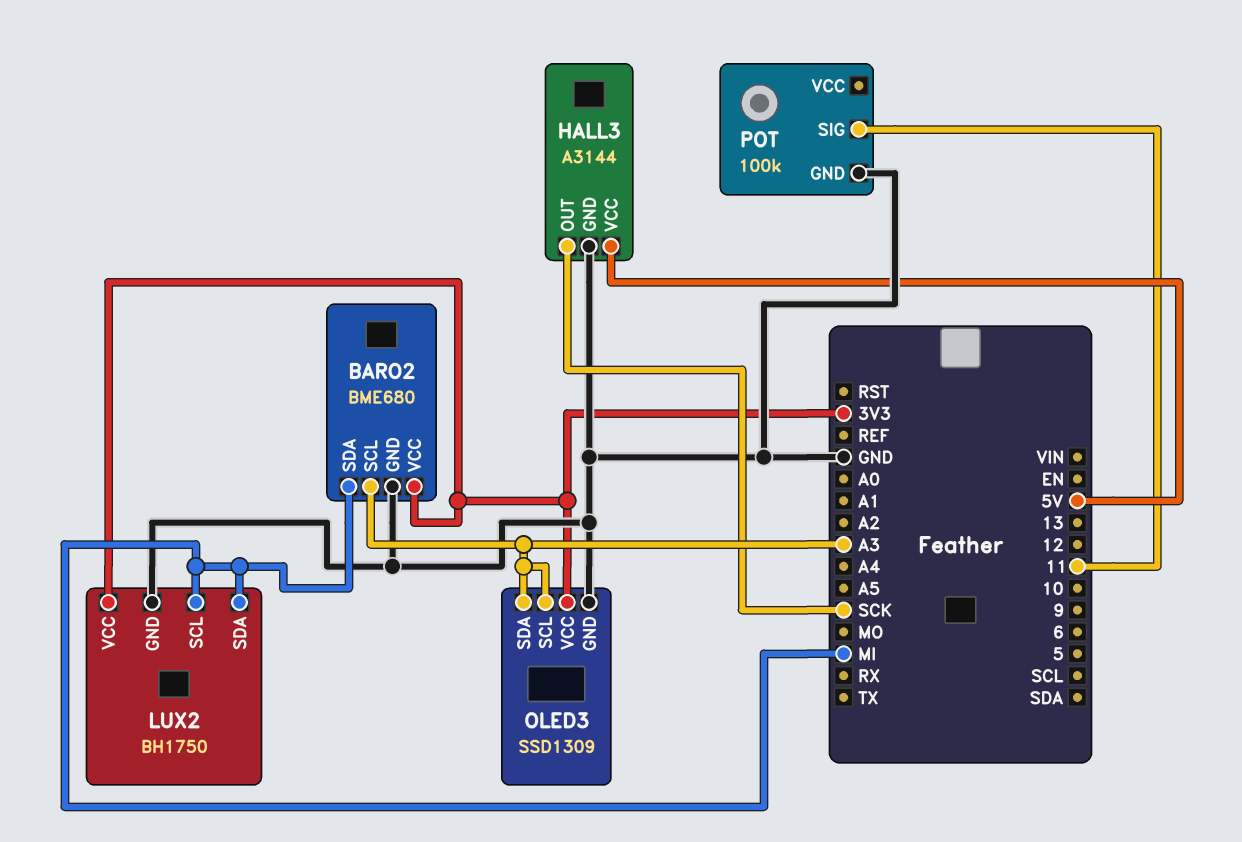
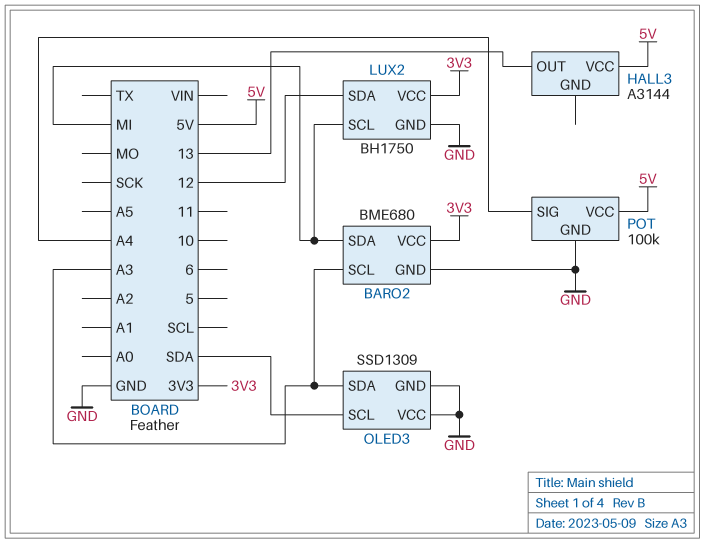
HALL3 pin GND: GND -> none
HALL3 pin OUT: SCK -> 13
LUX2 pin SDA: MI -> 12
OLED3 pin SCL: A3 -> SDA
OLED3 pin VCC: 3V3 -> GND
POT pin SIG: 11 -> A4
POT pin VCC: none -> 5V

